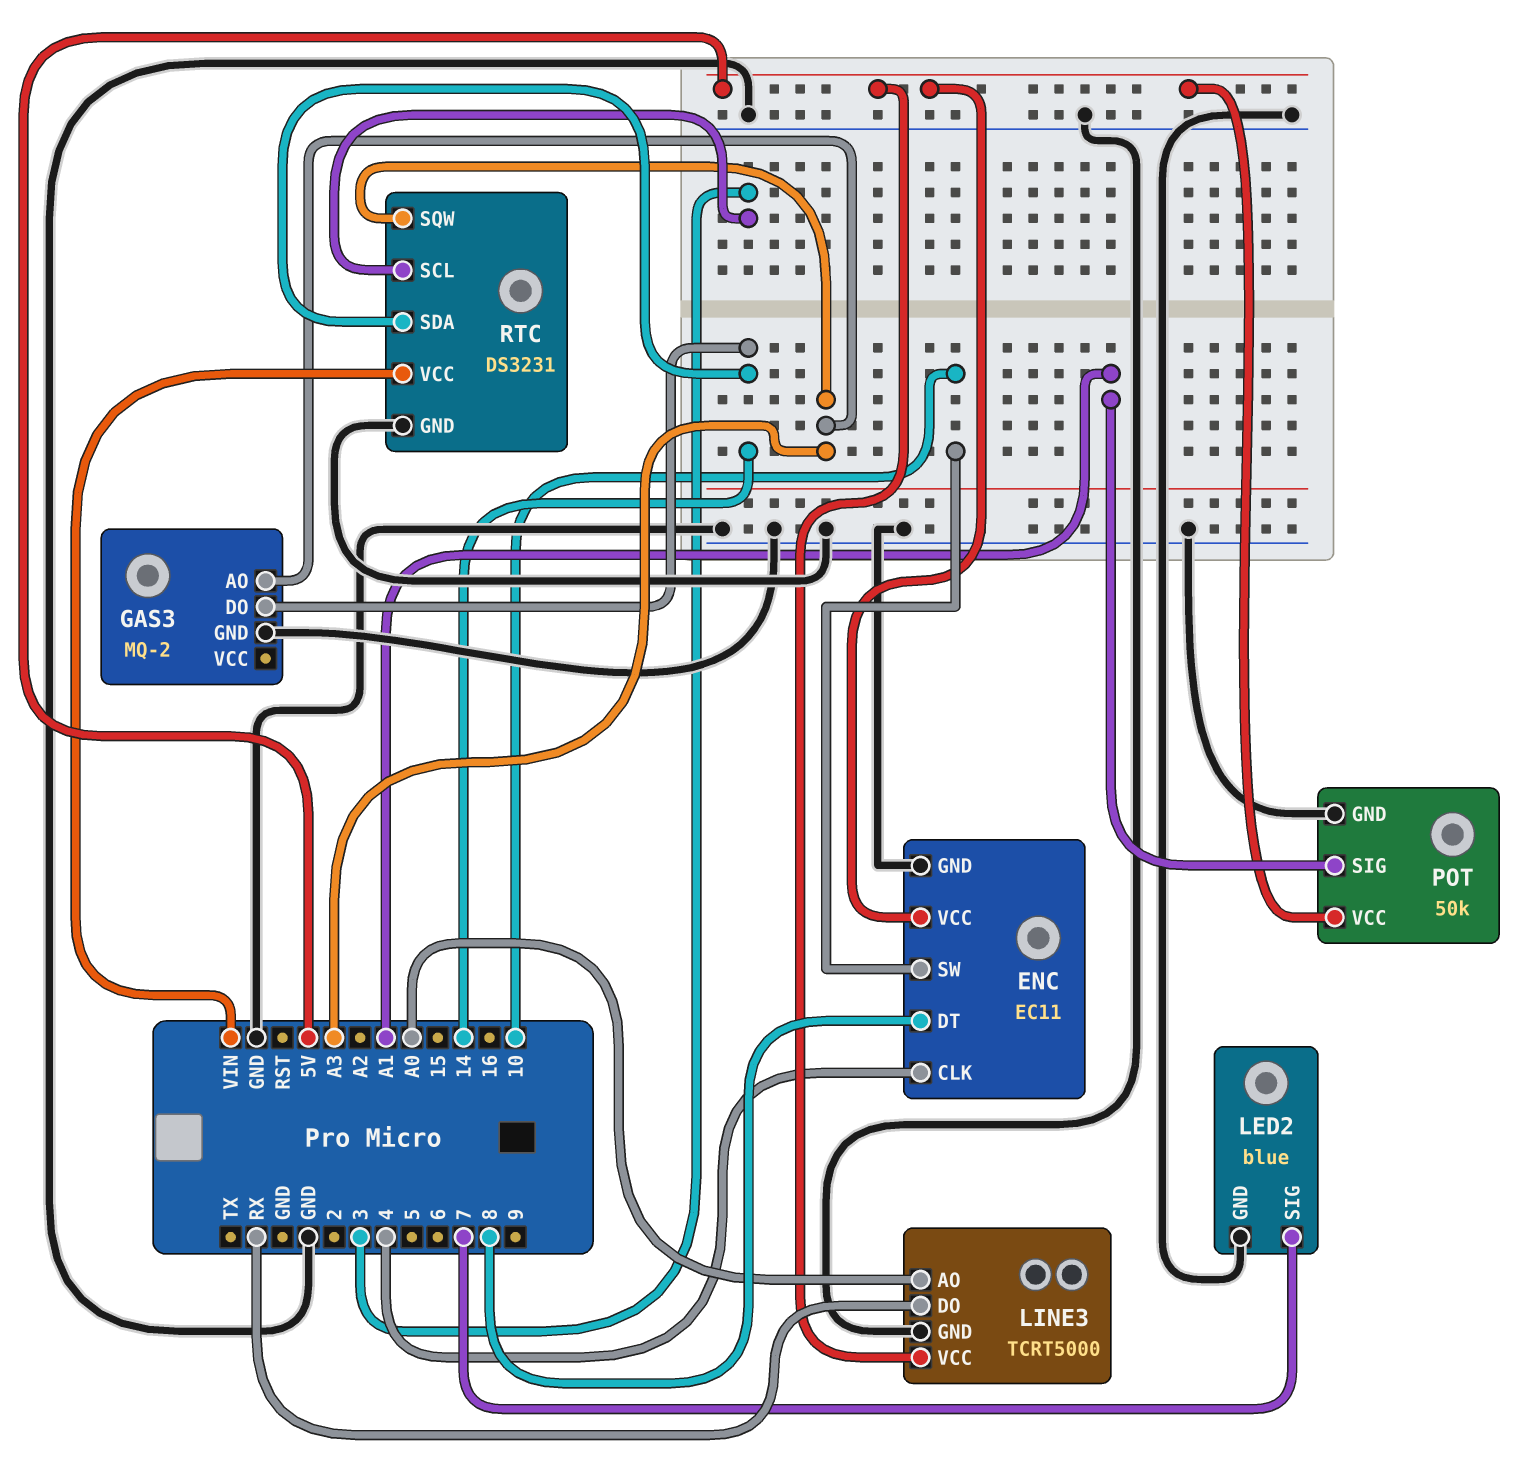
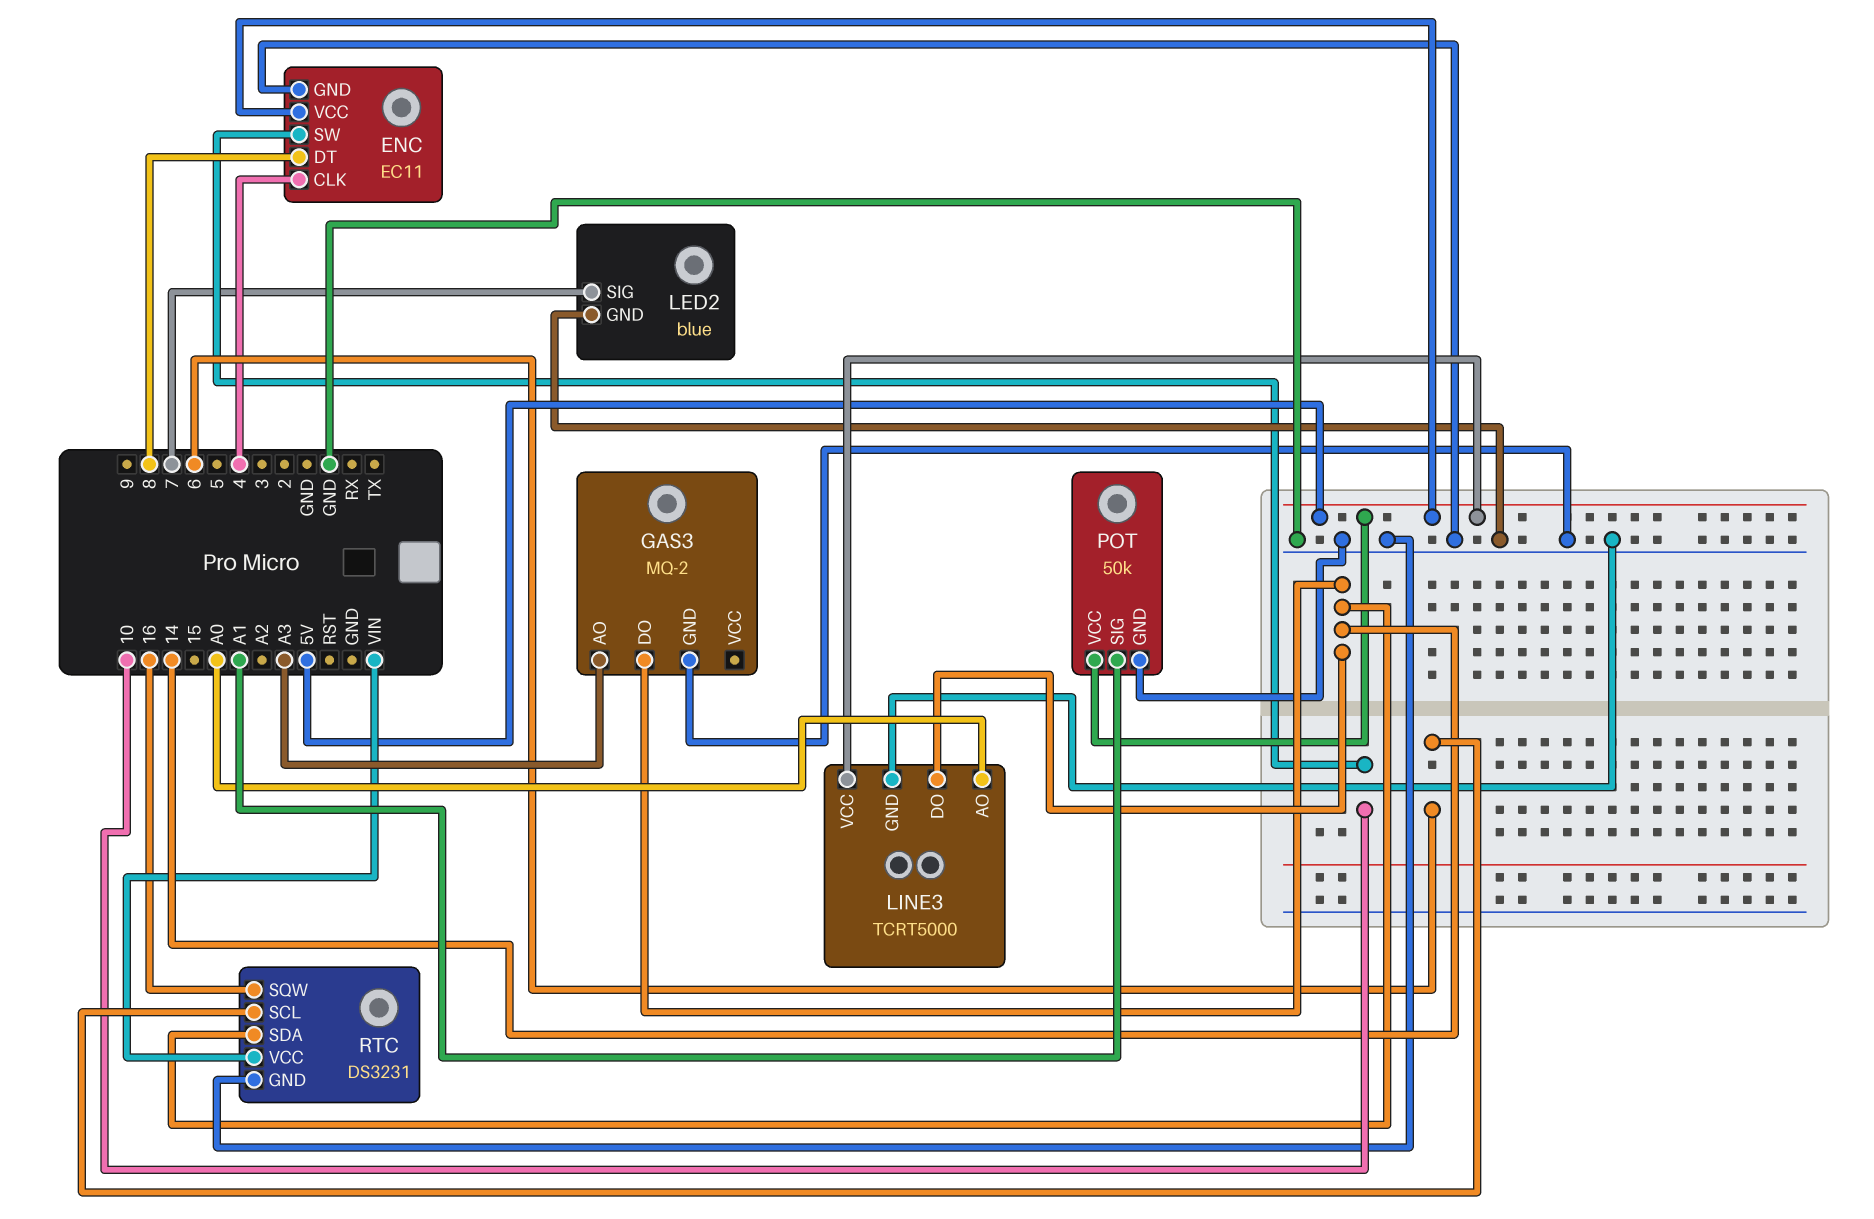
LINE3 pin DO: RX -> 14
RTC pin SCL: 3 -> 6
RTC pin SQW: A3 -> 16

